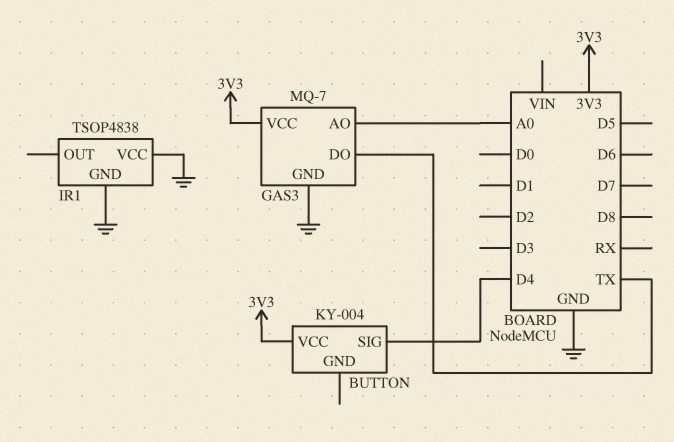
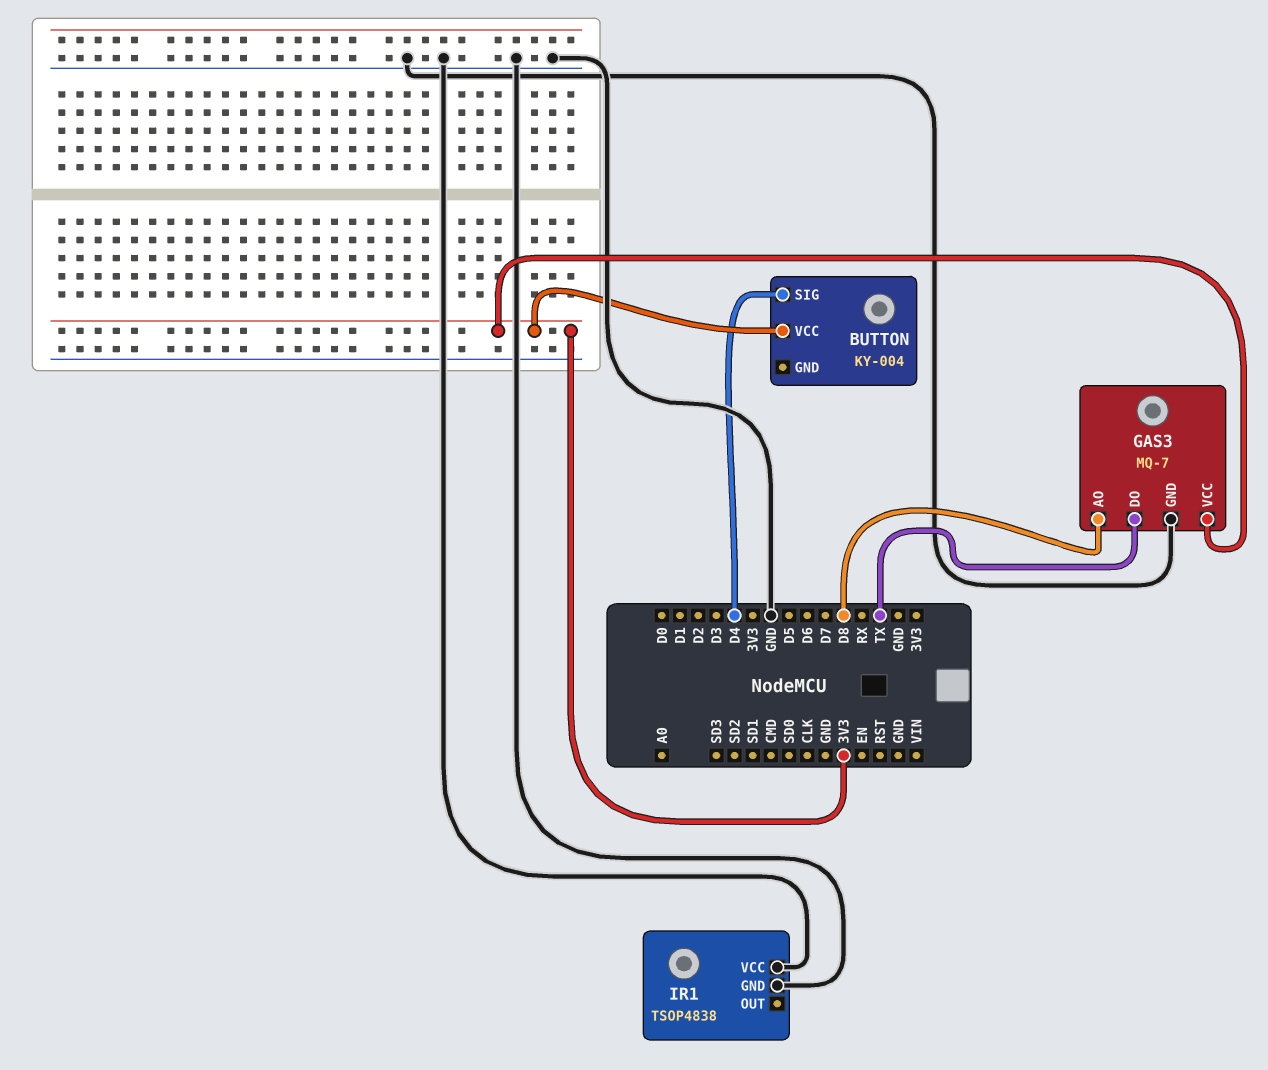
GAS3 pin AO: A0 -> D8

